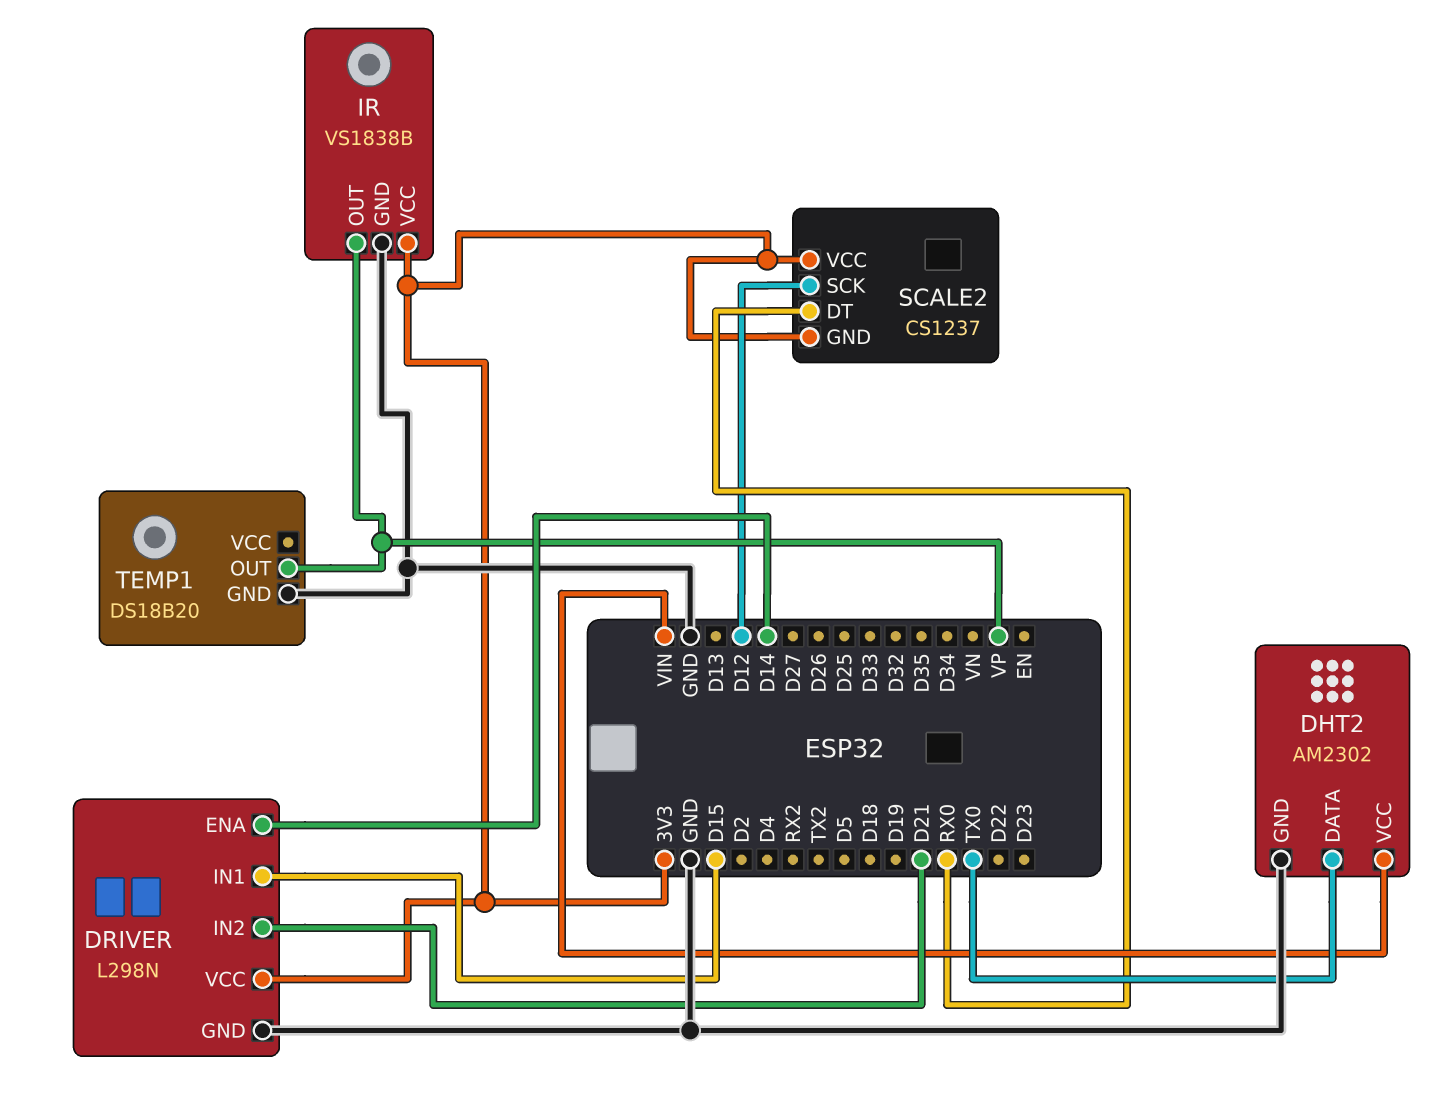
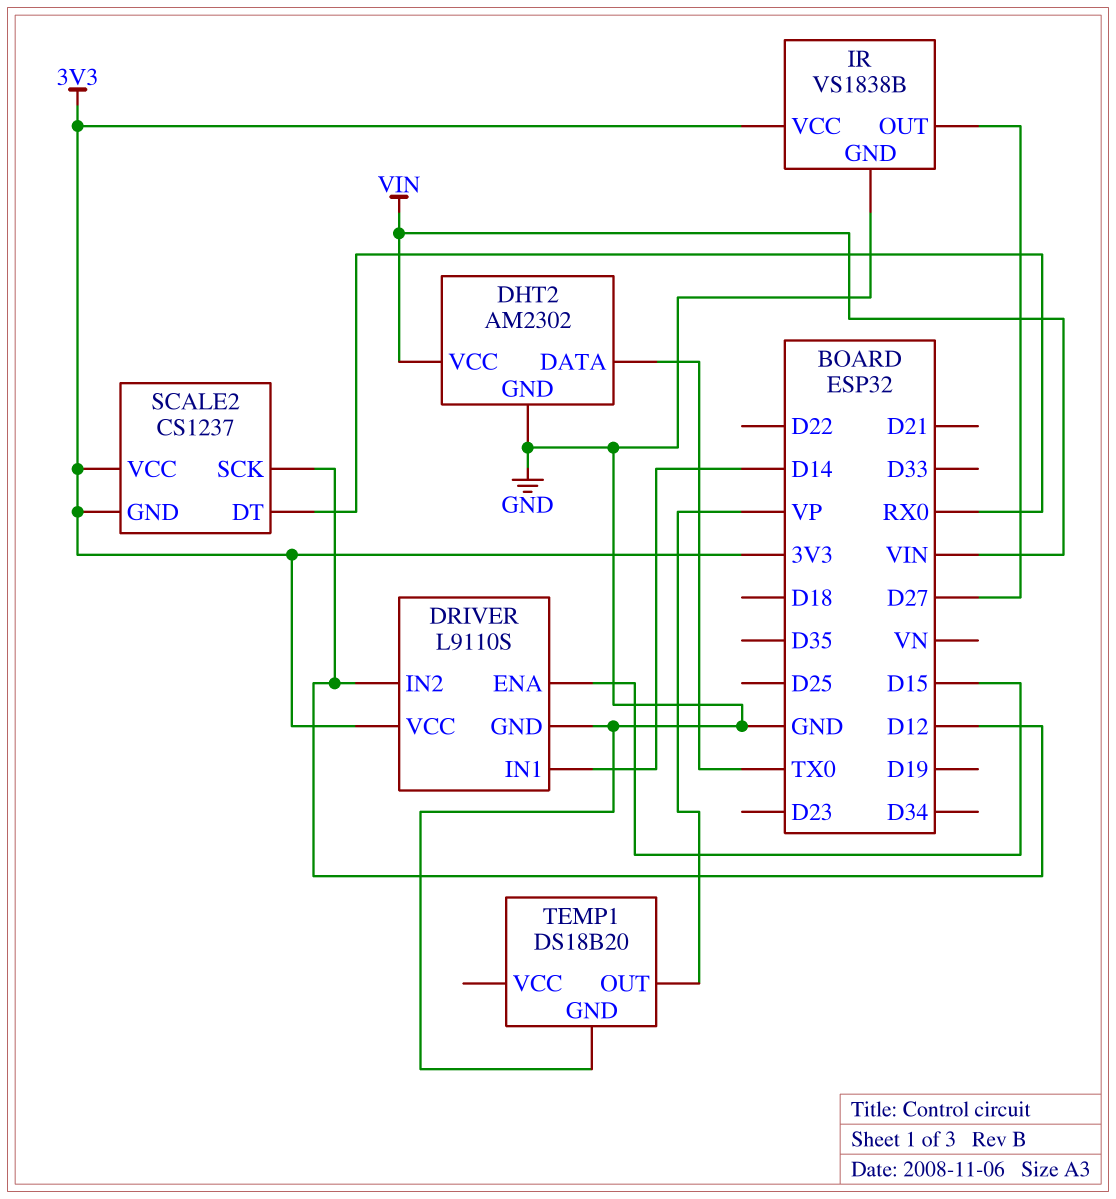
DRIVER: L298N -> L9110S
DRIVER pin ENA: D14 -> D15
DRIVER pin IN1: D15 -> D14
DRIVER pin IN2: D21 -> D12
IR pin OUT: VP -> D27

